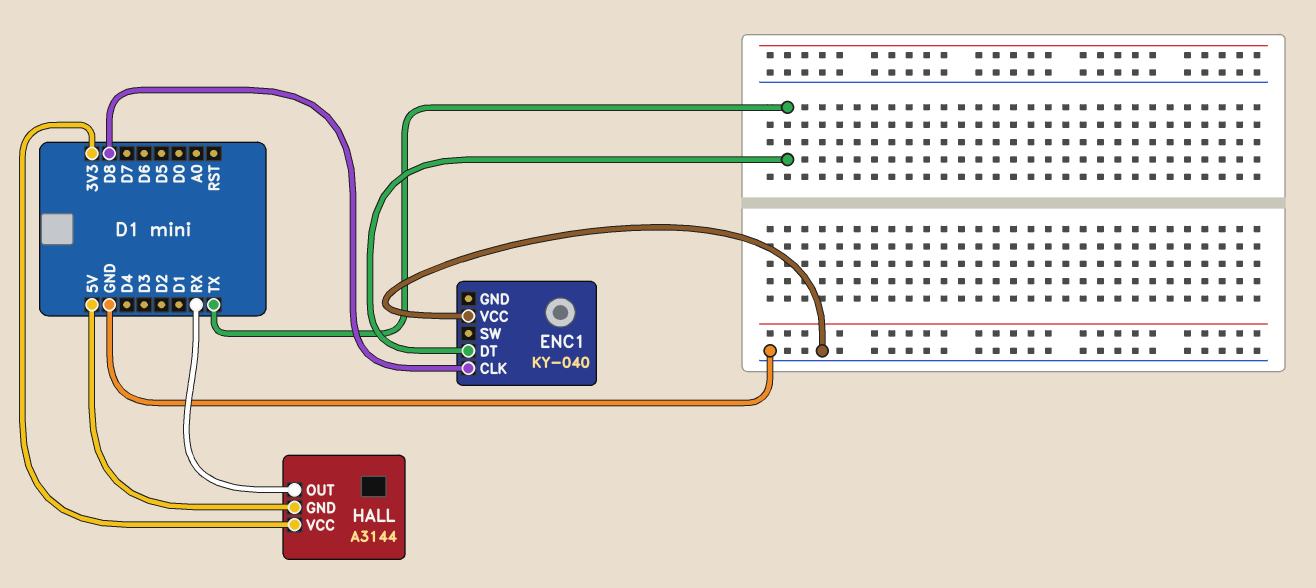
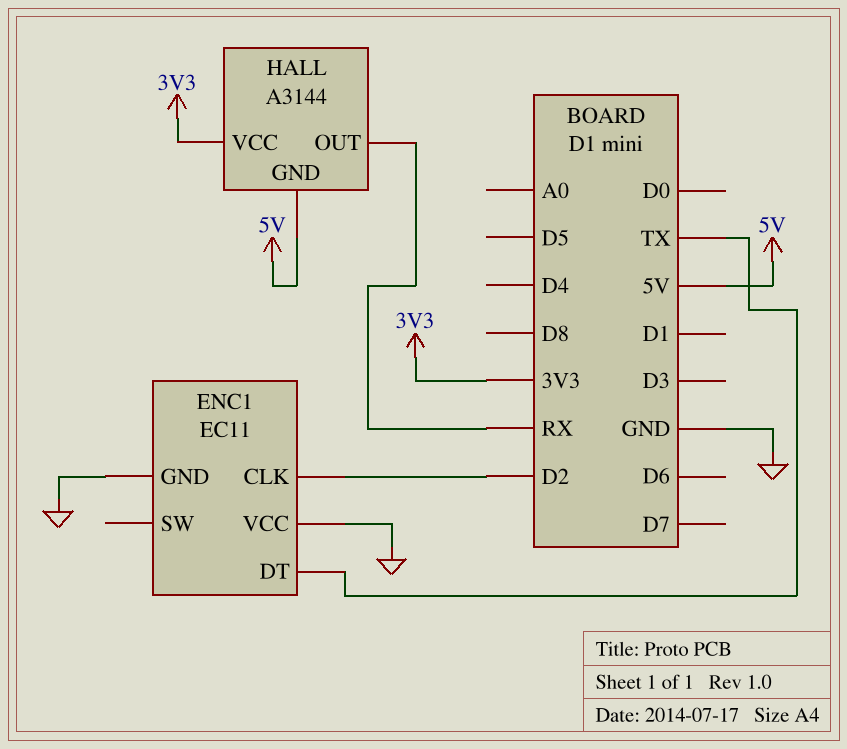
ENC1: KY-040 -> EC11
ENC1 pin CLK: D8 -> D2
ENC1 pin GND: none -> GND

